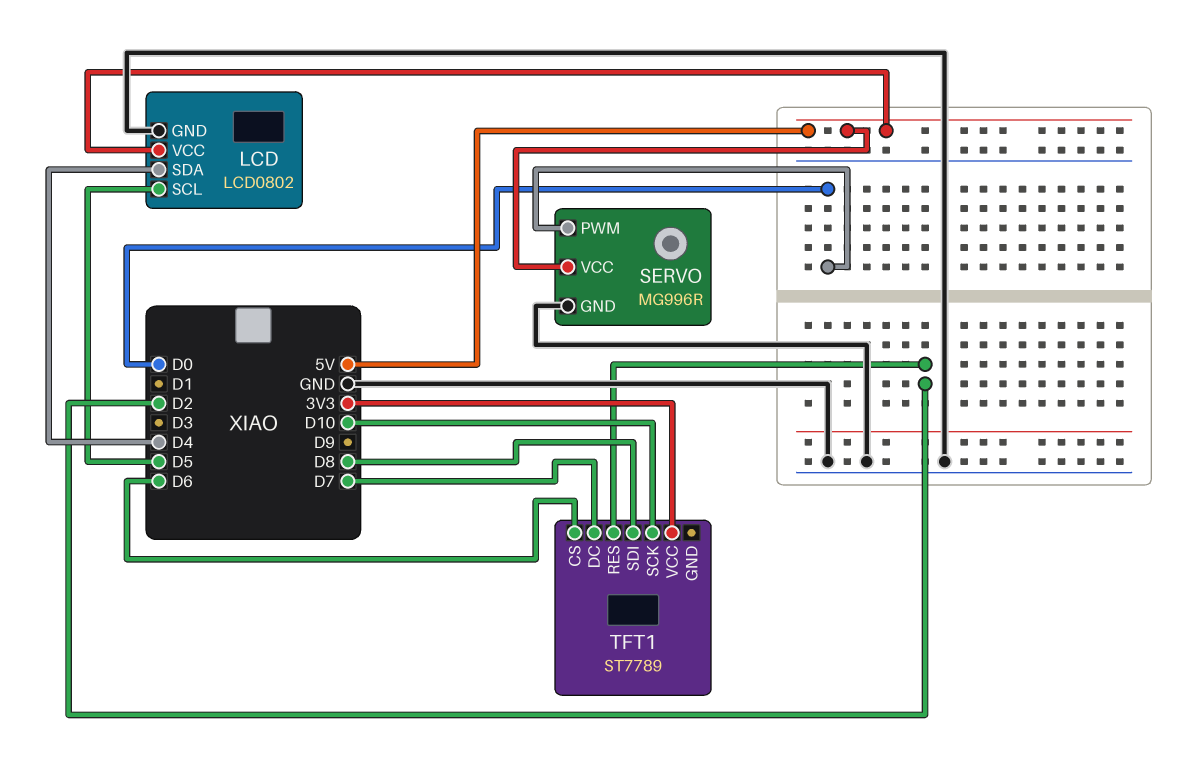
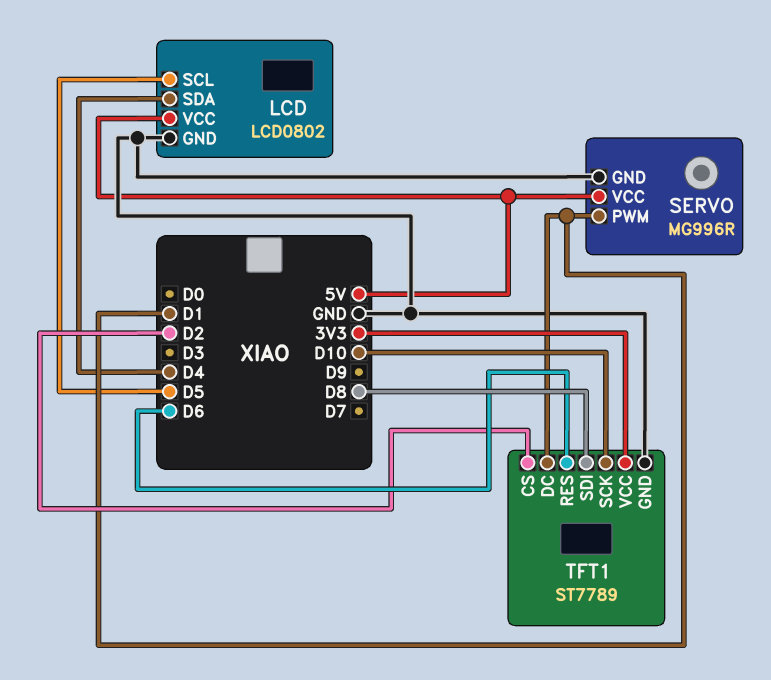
SERVO pin PWM: D0 -> D1
TFT1 pin CS: D6 -> D2
TFT1 pin DC: D7 -> D1
TFT1 pin GND: none -> GND
TFT1 pin RES: D2 -> D6

